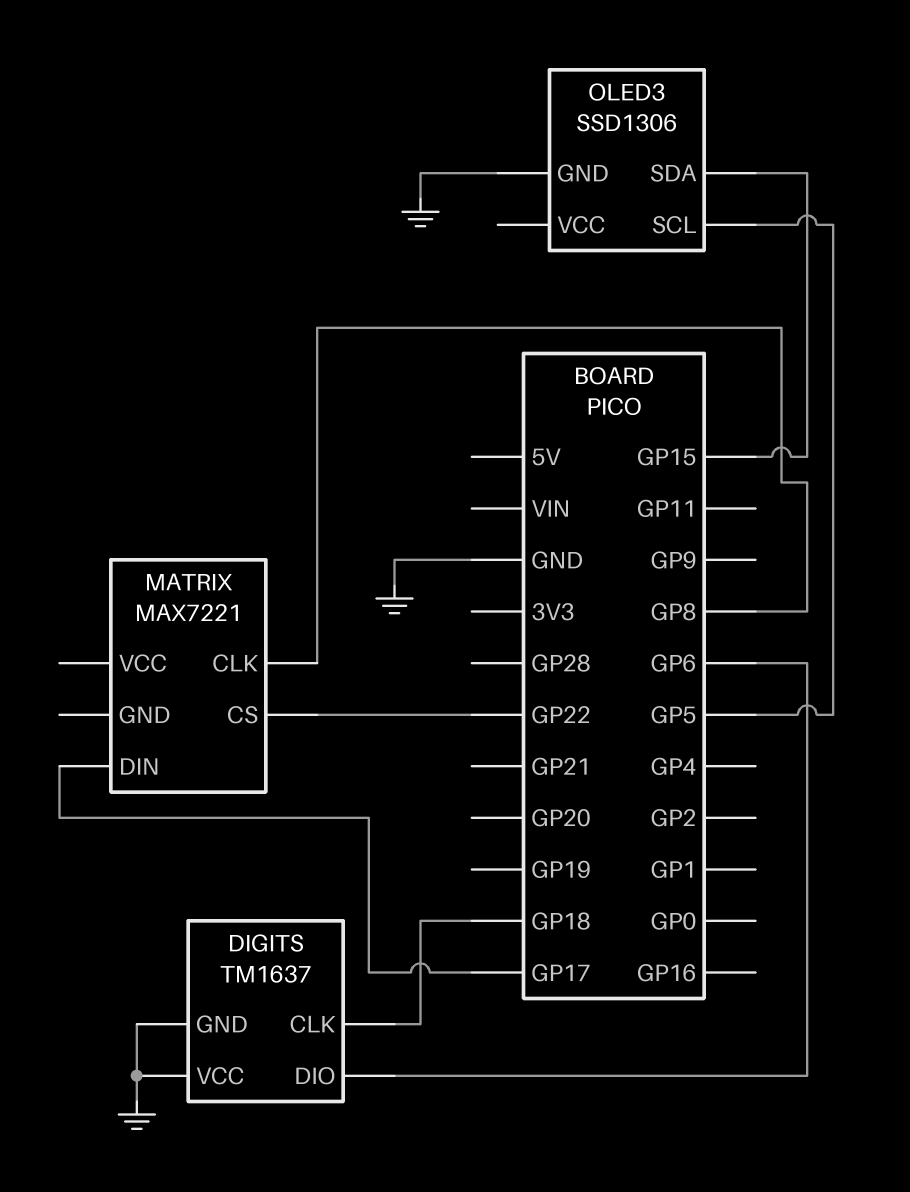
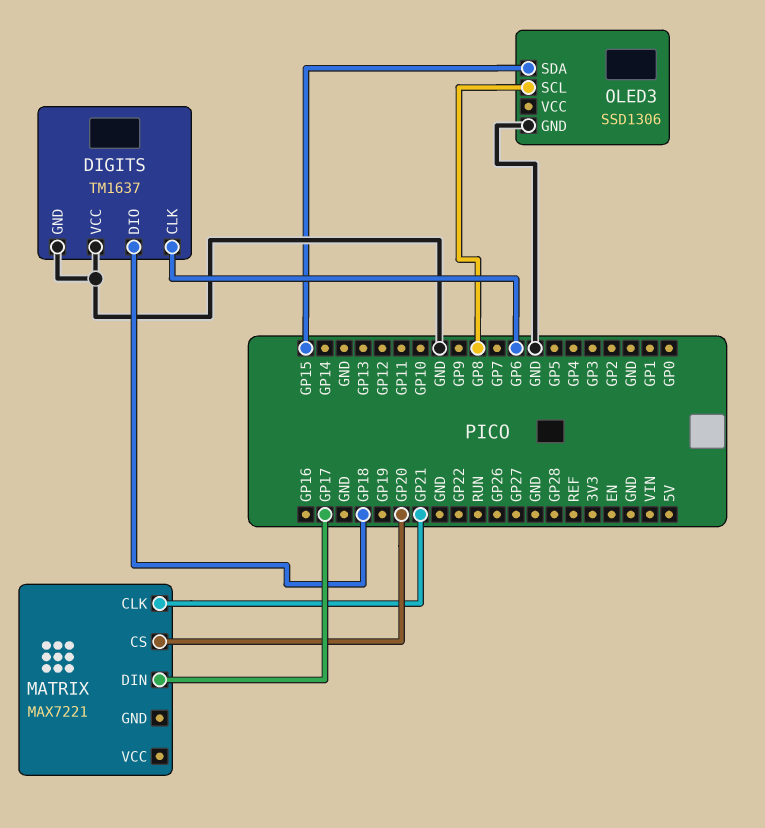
DIGITS pin CLK: GP18 -> GP6
DIGITS pin DIO: GP6 -> GP18
MATRIX pin CLK: GP8 -> GP21
MATRIX pin CS: GP22 -> GP20
OLED3 pin SCL: GP5 -> GP8

